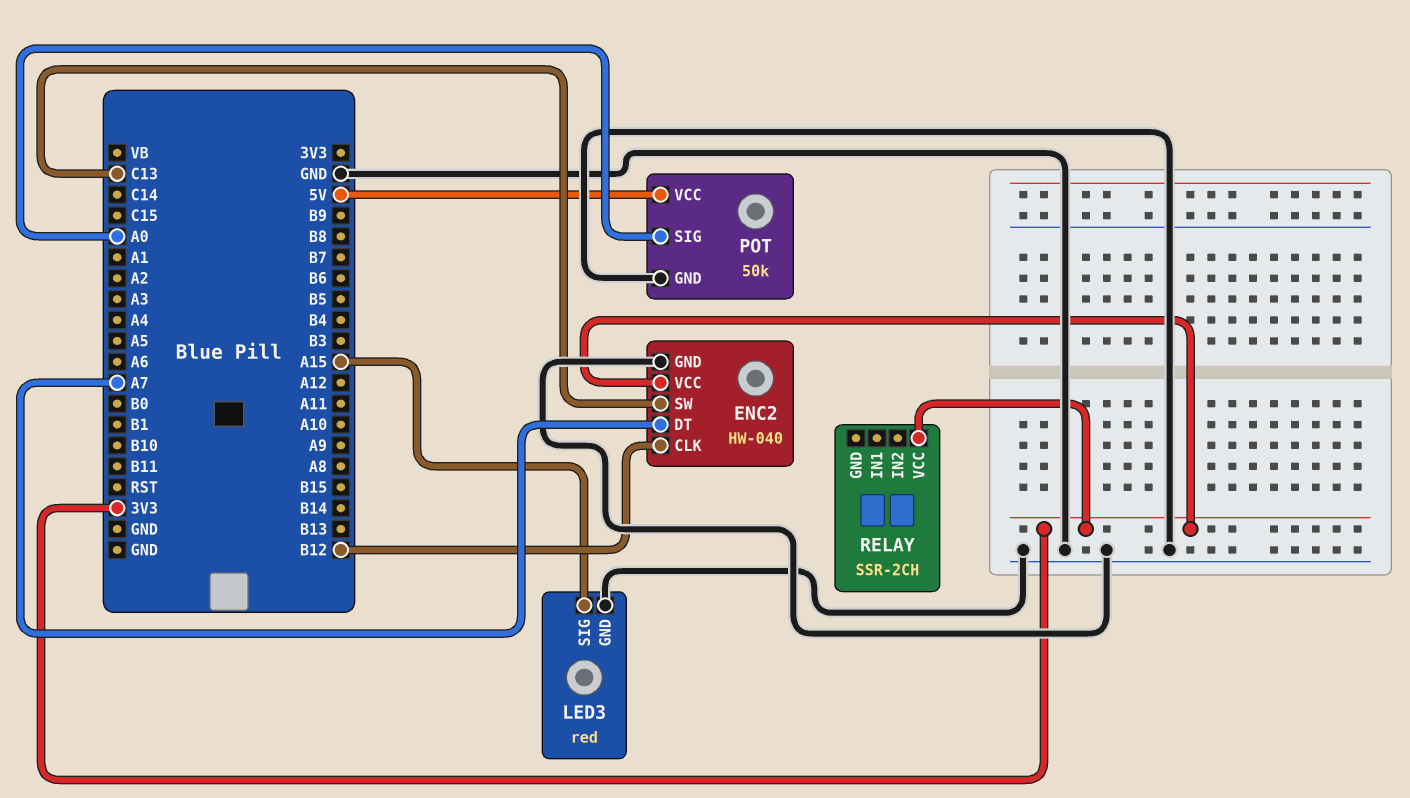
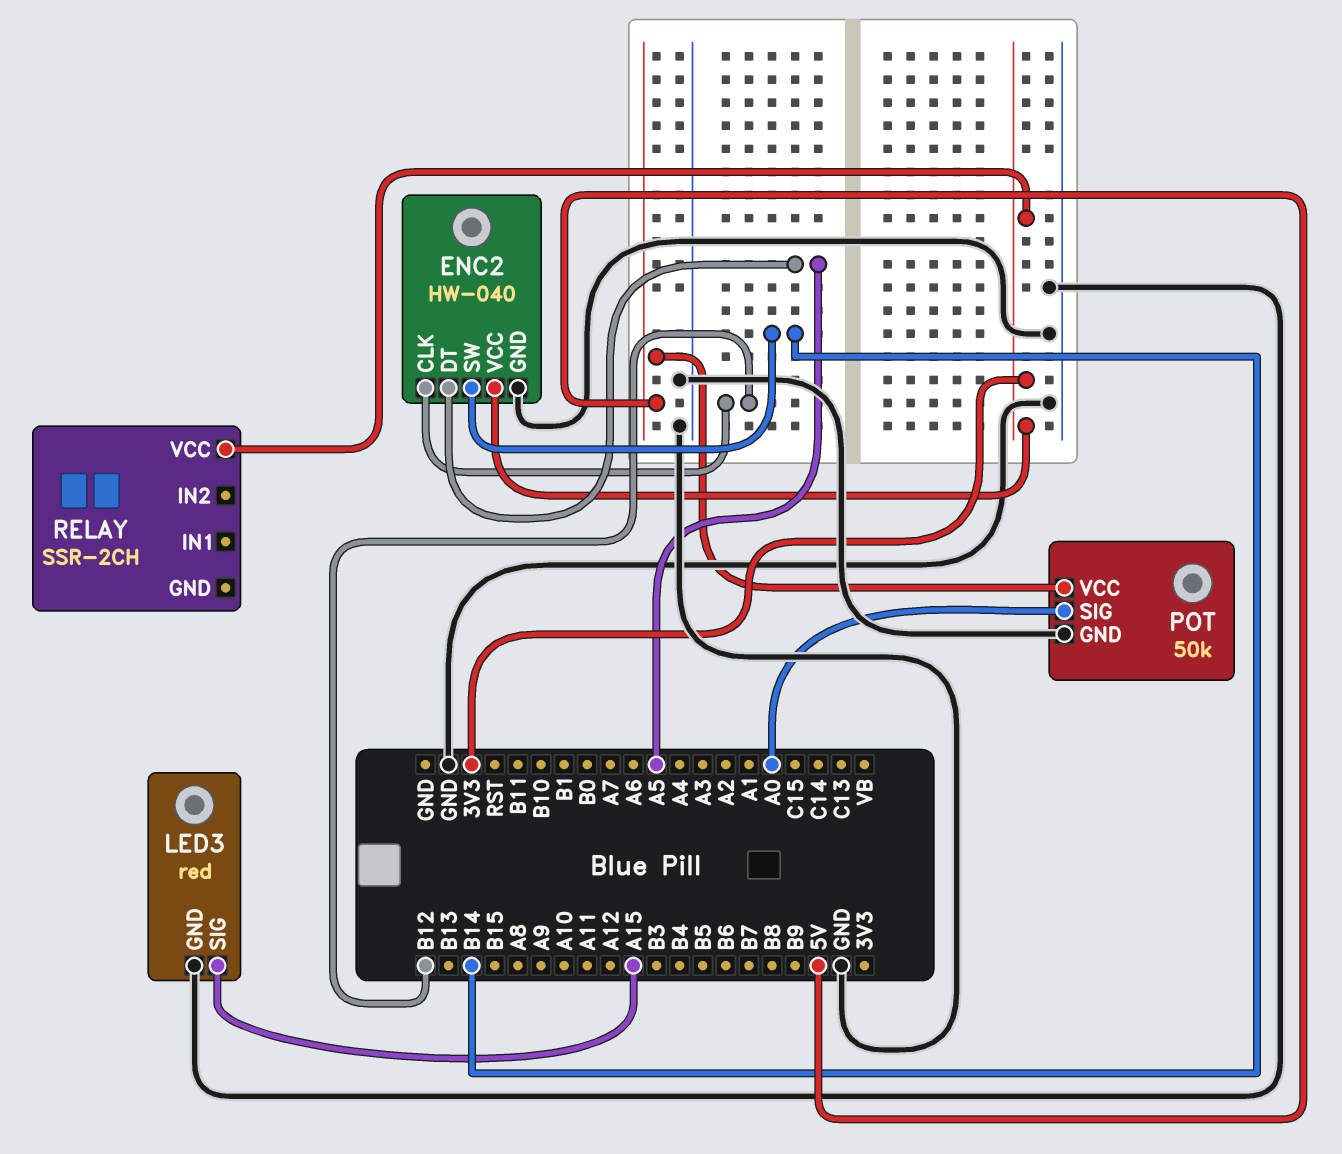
ENC2 pin DT: A7 -> A5
ENC2 pin SW: C13 -> B14

